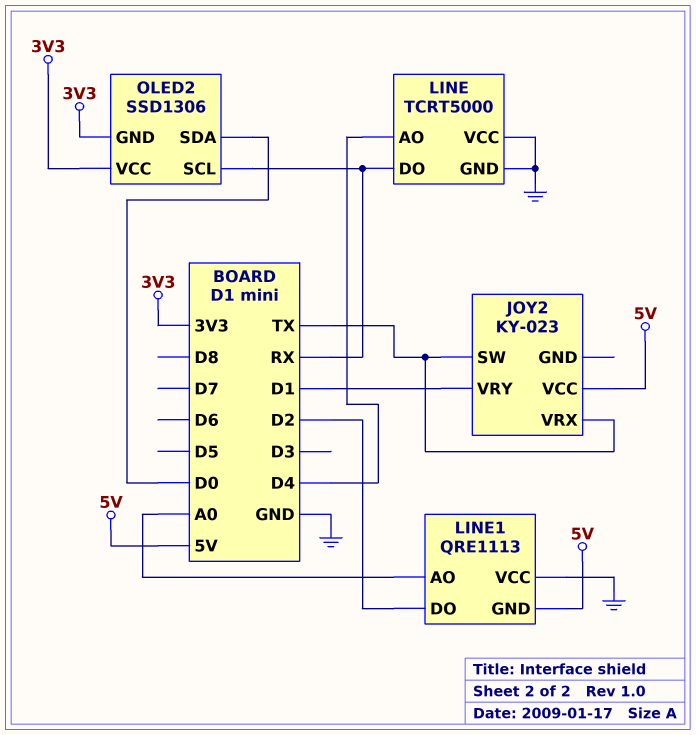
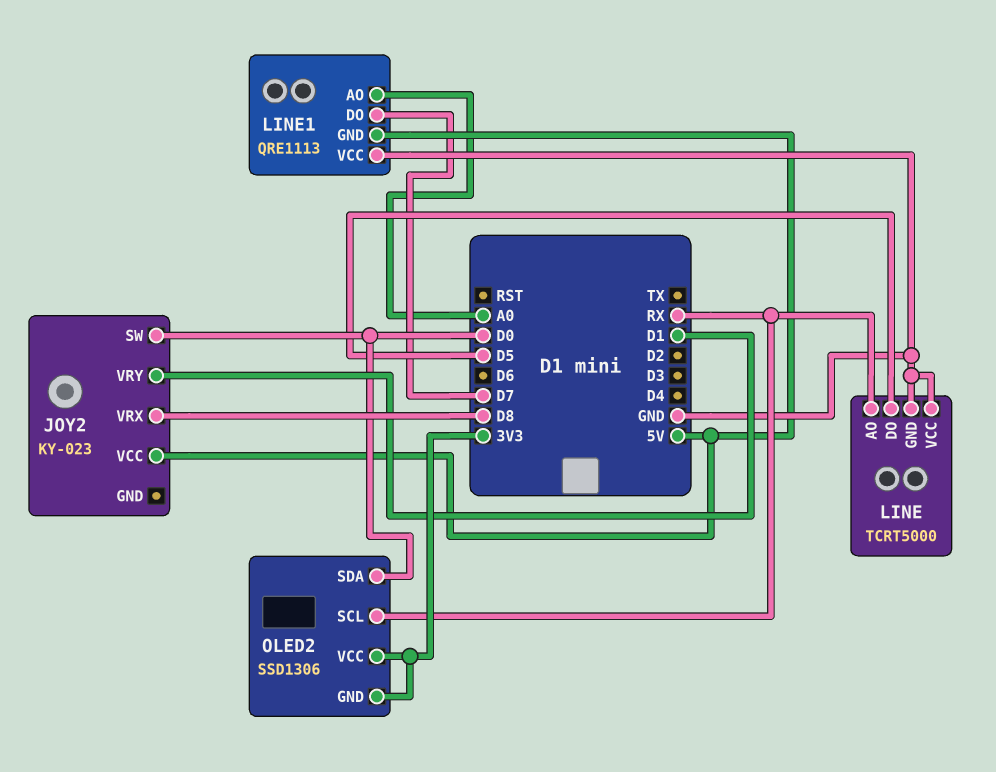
JOY2 pin SW: TX -> D0
JOY2 pin VRX: TX -> D8
LINE pin AO: D4 -> RX
LINE pin DO: RX -> D5
LINE1 pin DO: D2 -> D7

